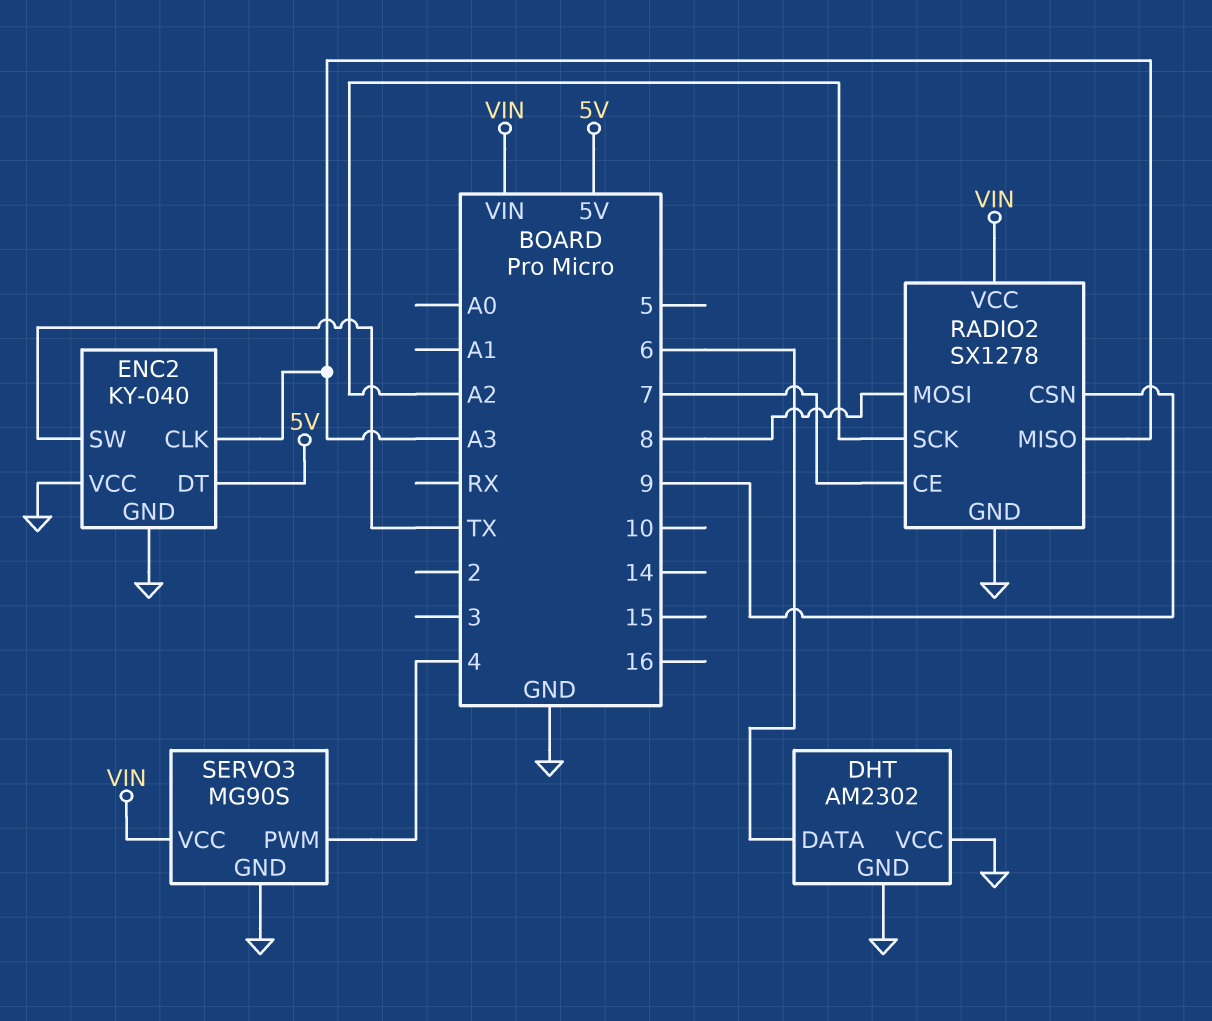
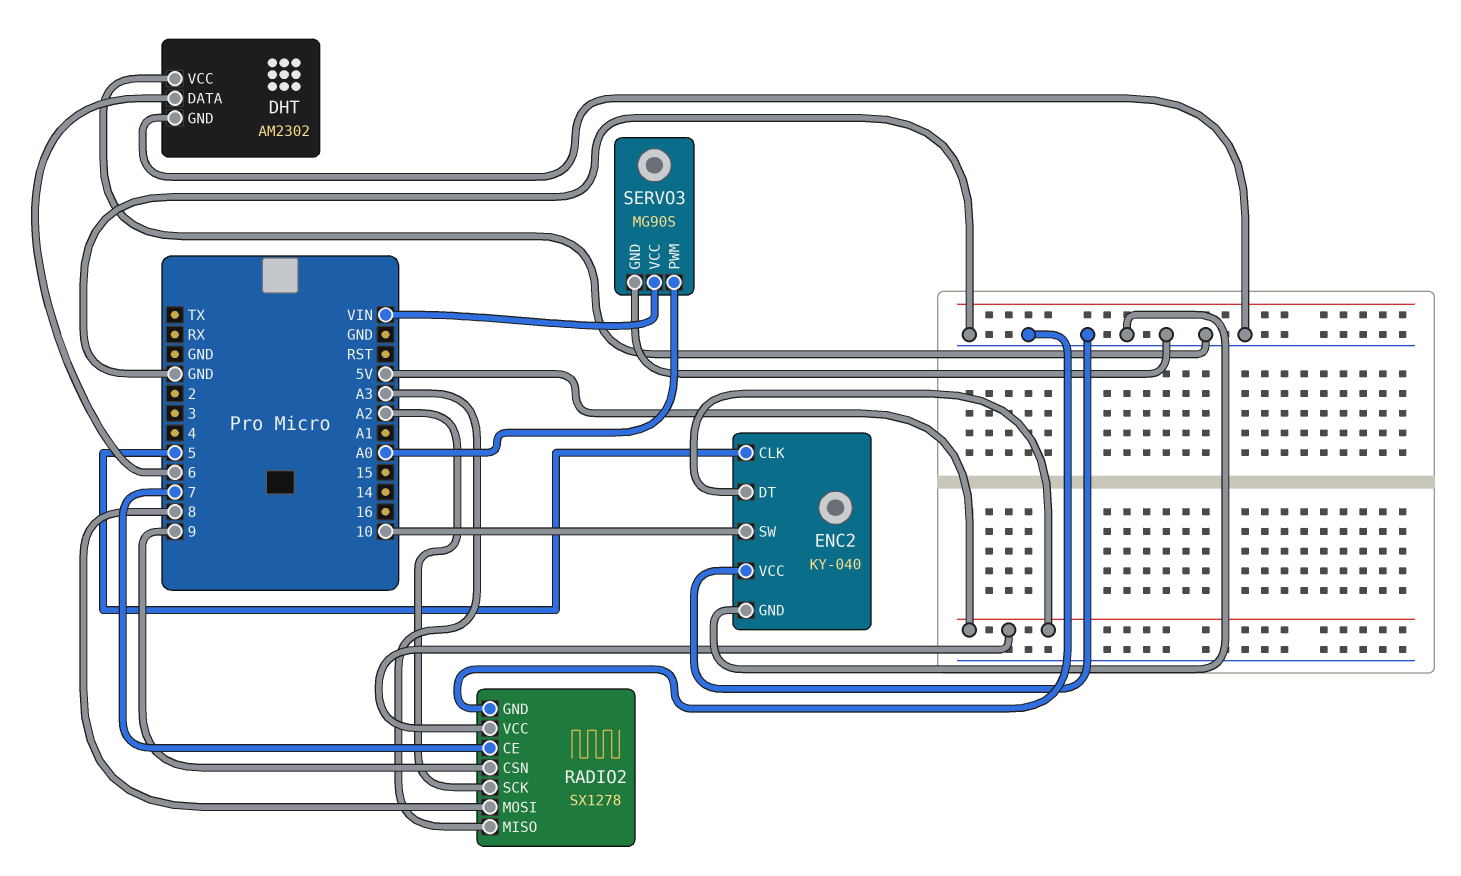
ENC2 pin CLK: A3 -> 5
ENC2 pin SW: TX -> 10
RADIO2 pin VCC: VIN -> 5V
SERVO3 pin PWM: 4 -> A0

